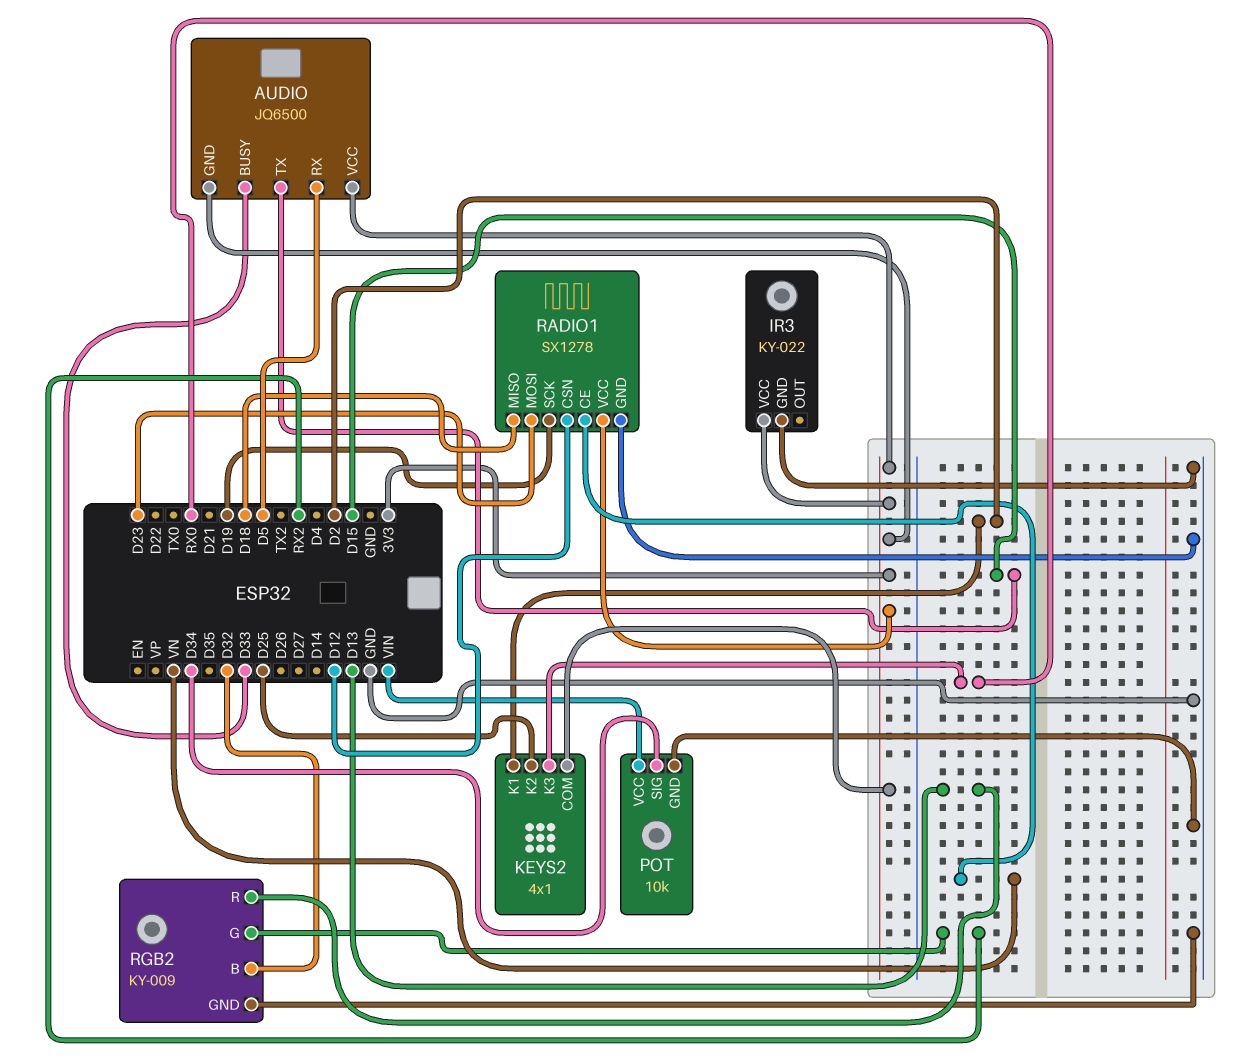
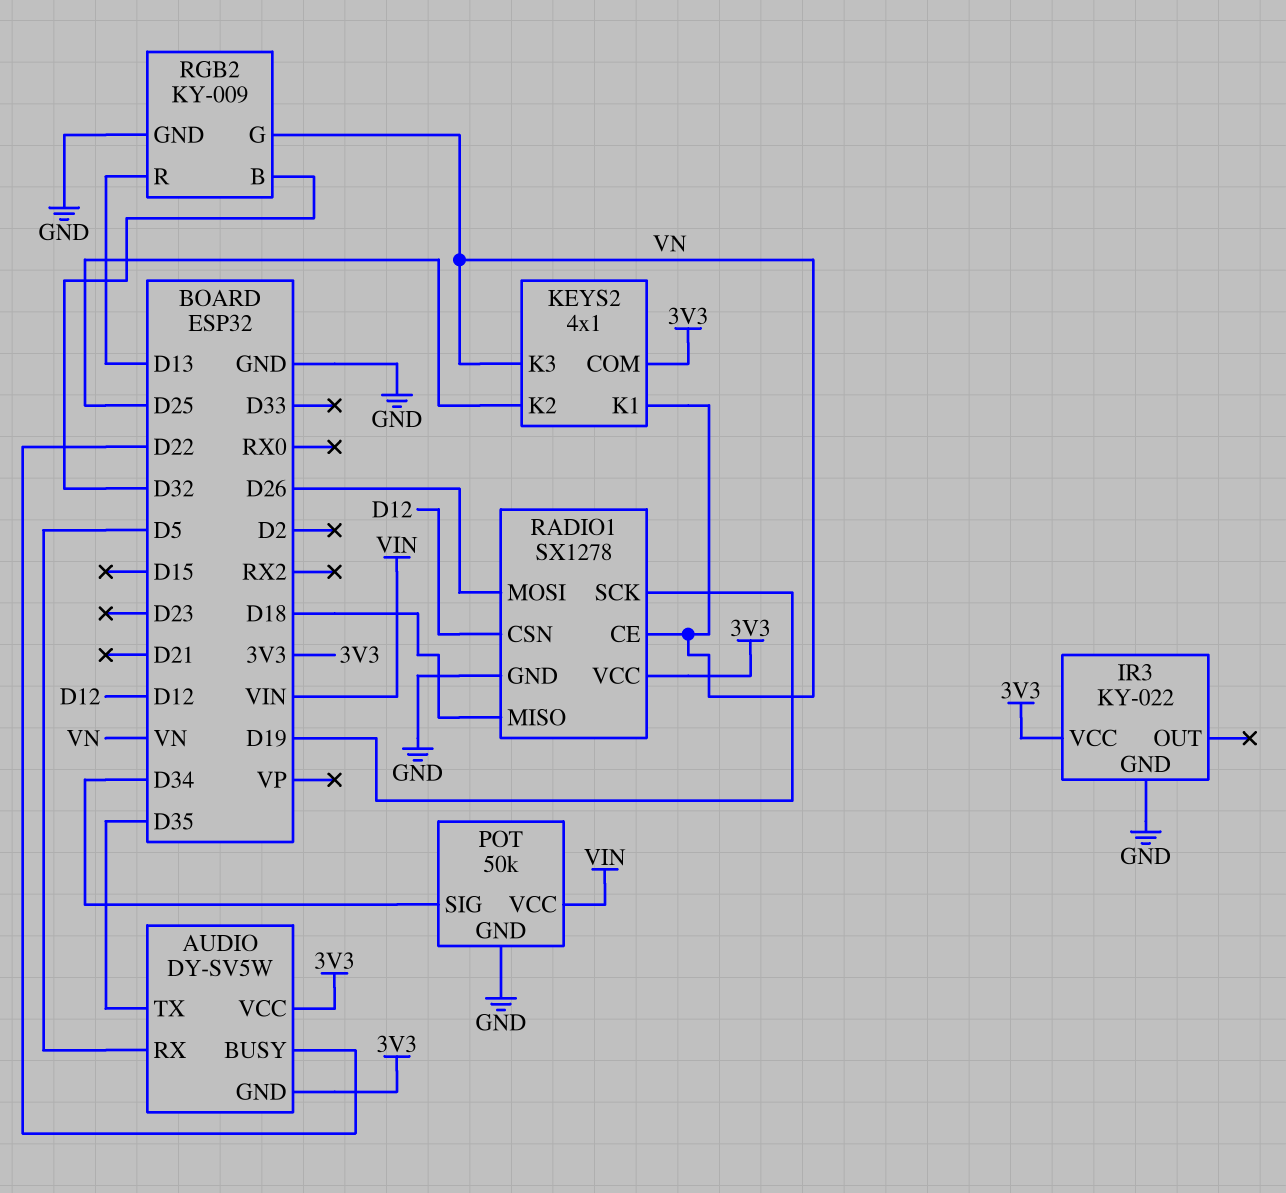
AUDIO: JQ6500 -> DY-SV5W
AUDIO pin BUSY: D33 -> D22
AUDIO pin TX: D15 -> D35
KEYS2 pin K1: D2 -> VN
KEYS2 pin K3: RX0 -> VN
POT: 10k -> 50k
RADIO1 pin MOSI: D23 -> D26
RGB2 pin G: RX2 -> VN

